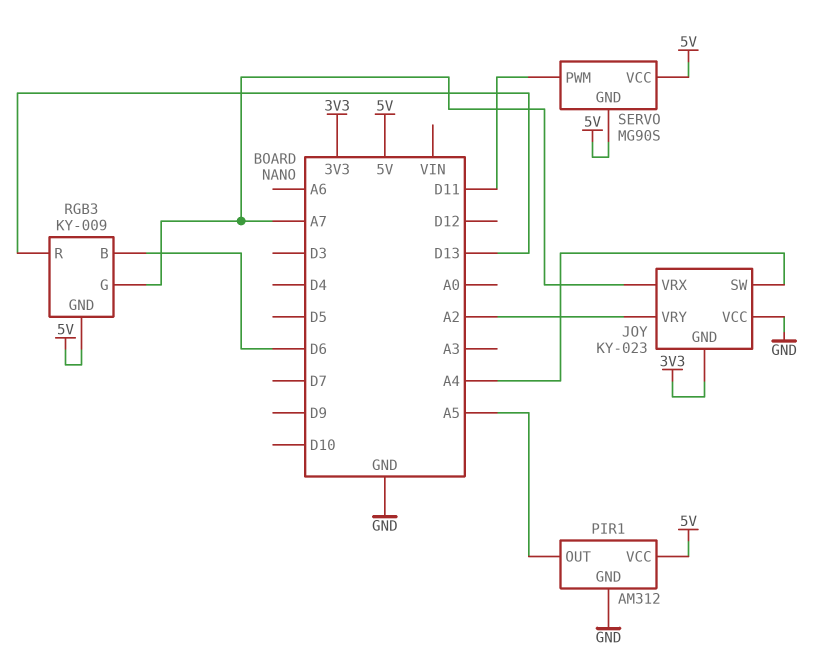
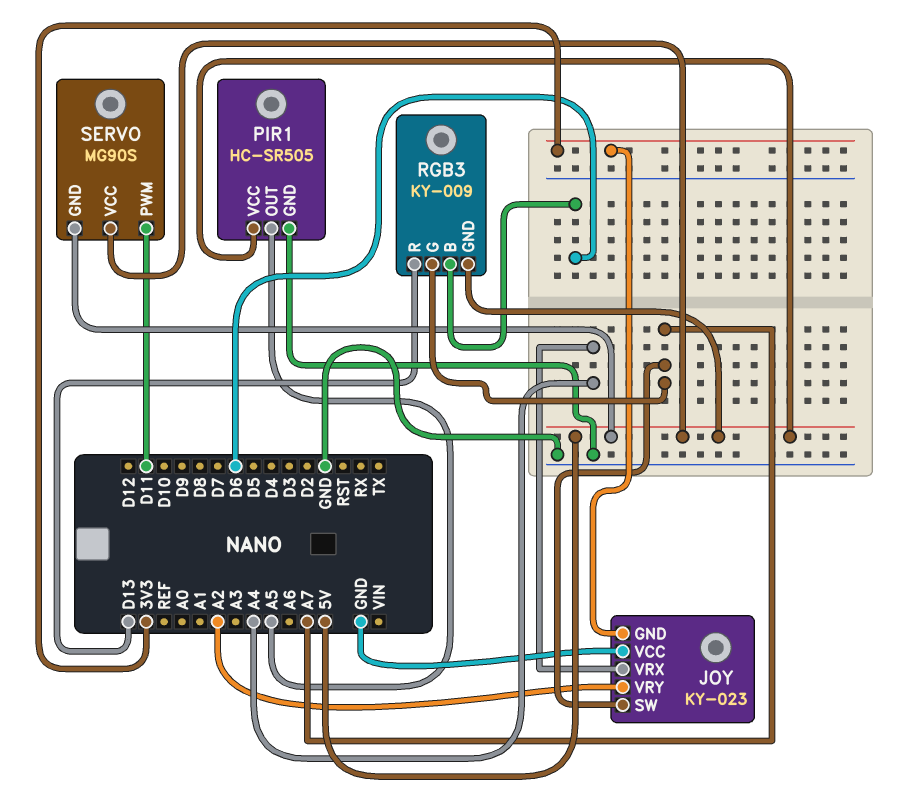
JOY pin SW: A4 -> A7
JOY pin VRX: A7 -> A4
PIR1: AM312 -> HC-SR505

